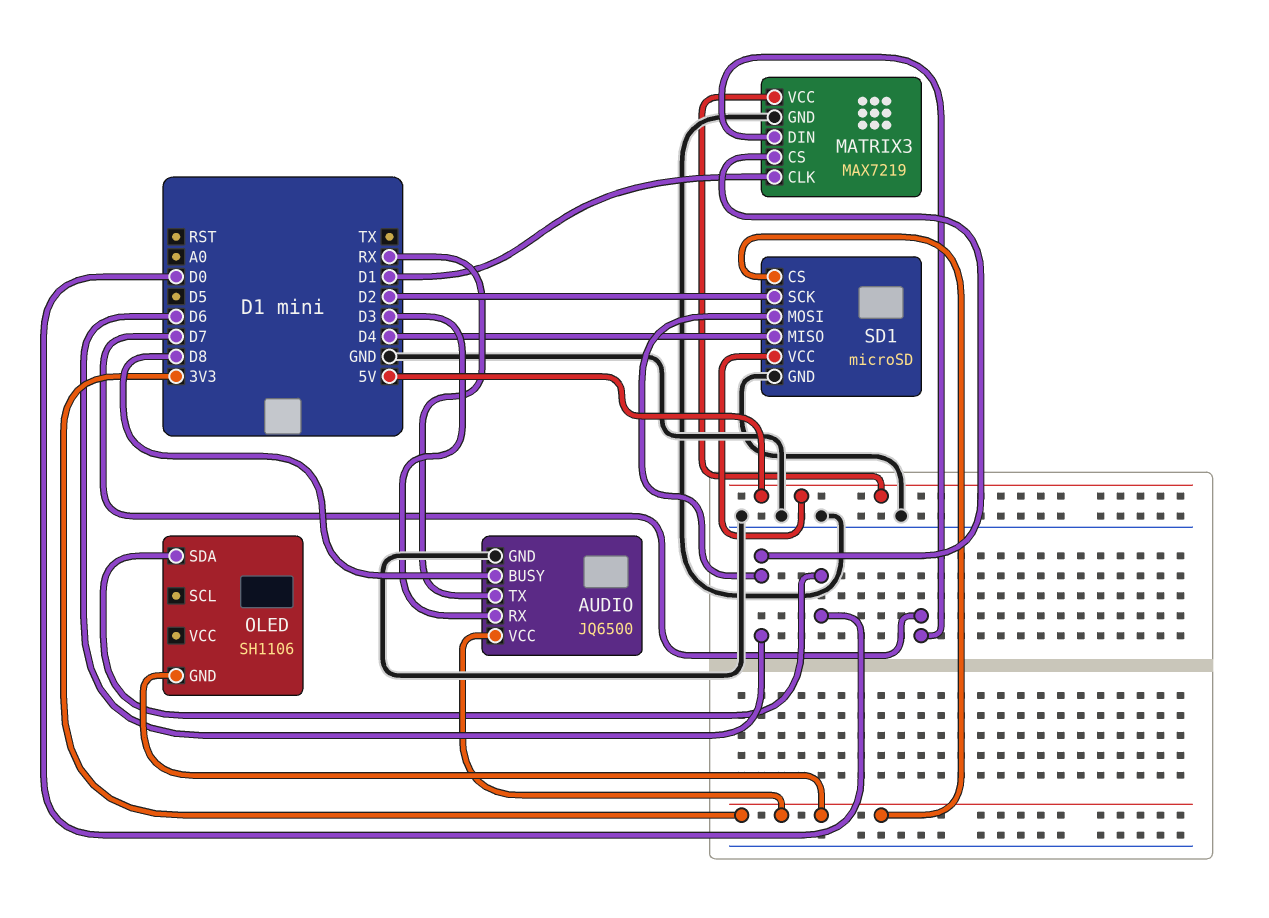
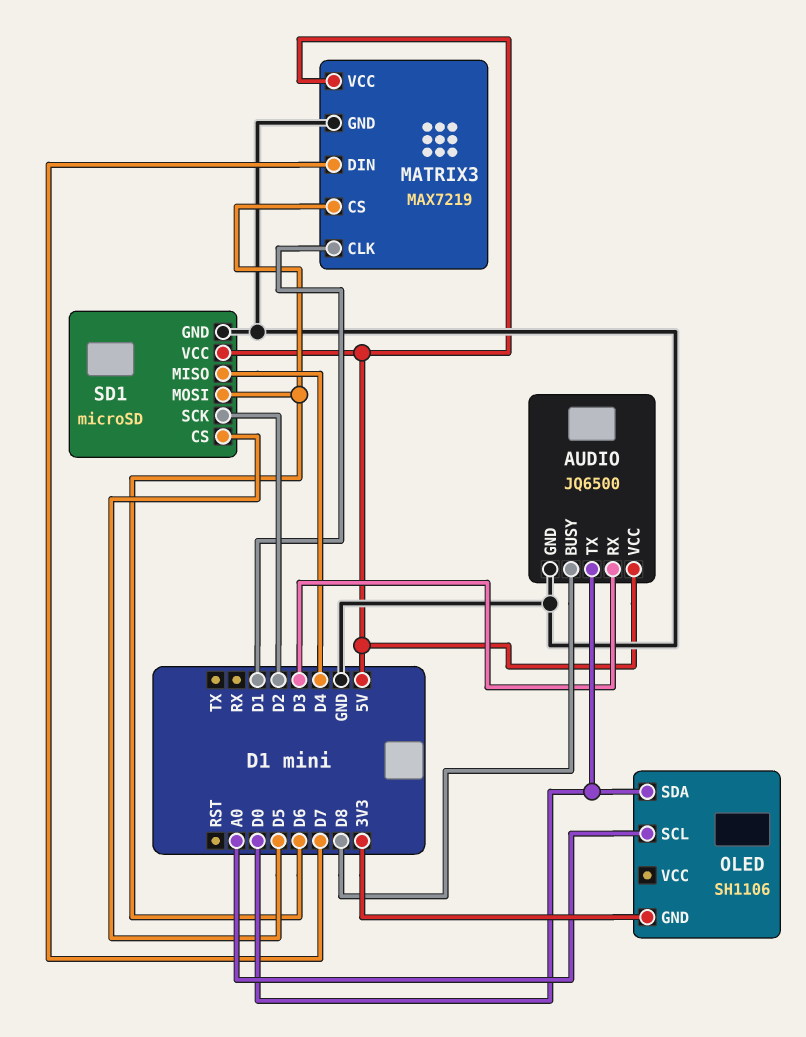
AUDIO pin TX: RX -> D0
AUDIO pin VCC: 3V3 -> 5V
OLED pin SCL: none -> A0
SD1 pin CS: 3V3 -> D5

